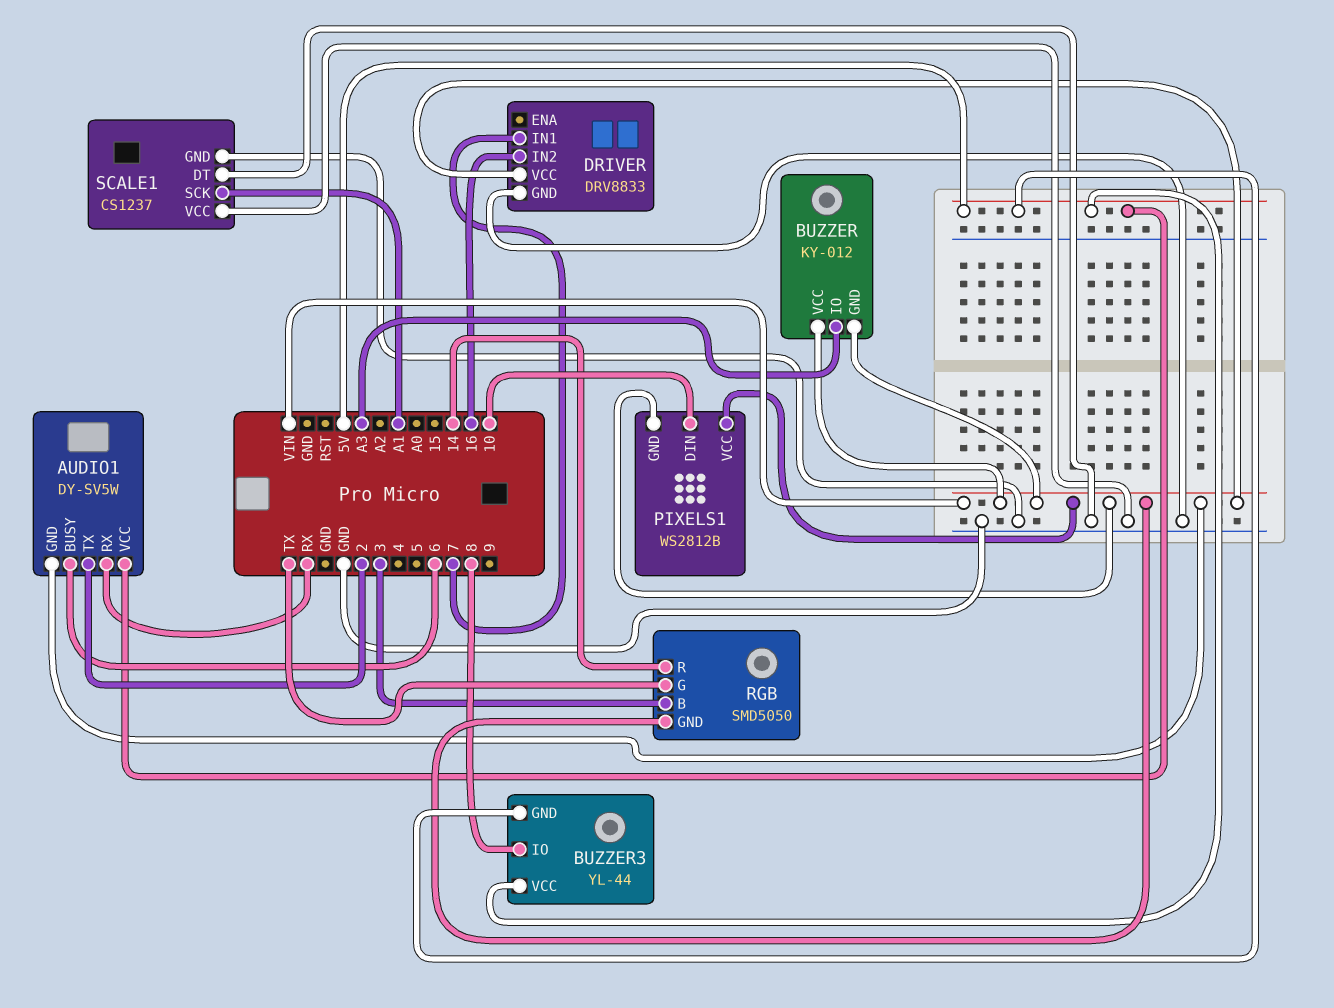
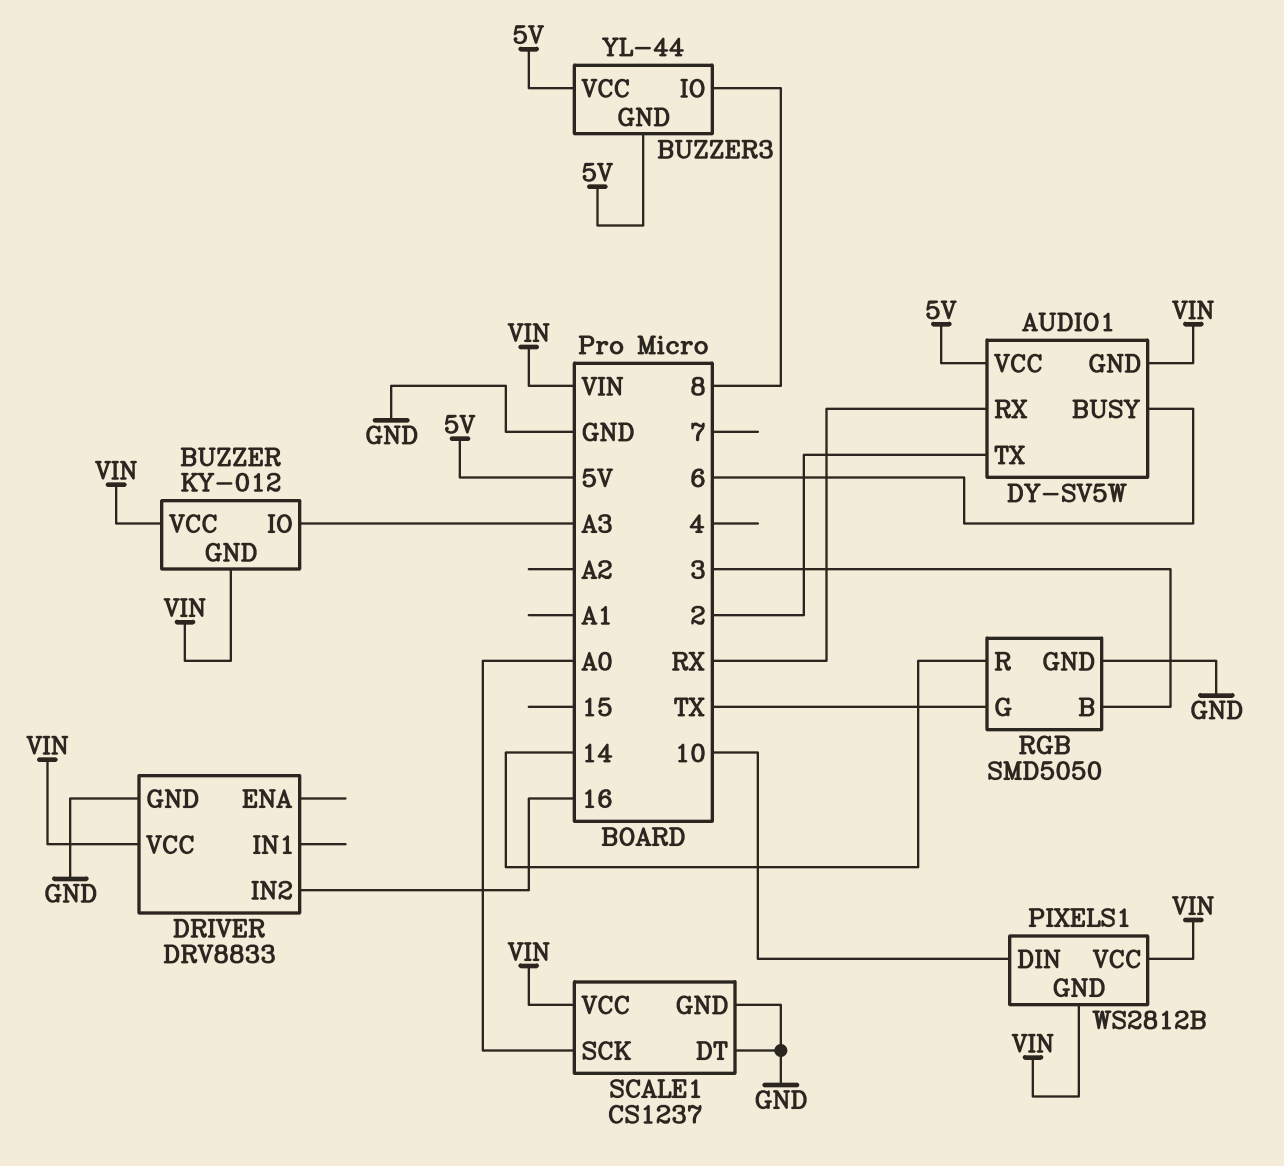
DRIVER pin IN1: 7 -> none
RGB pin GND: VIN -> GND
SCALE1 pin SCK: A1 -> A0
SCALE1 pin VCC: GND -> VIN

